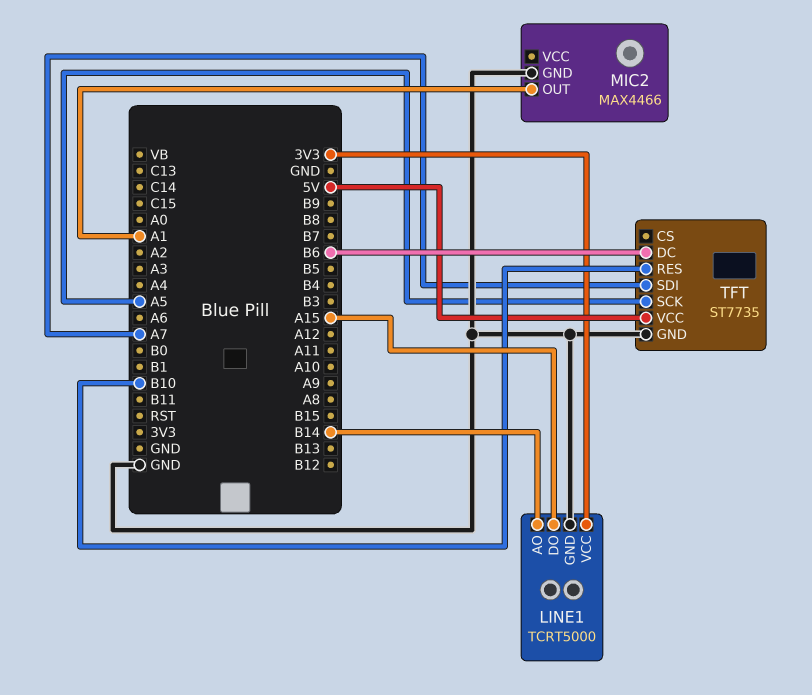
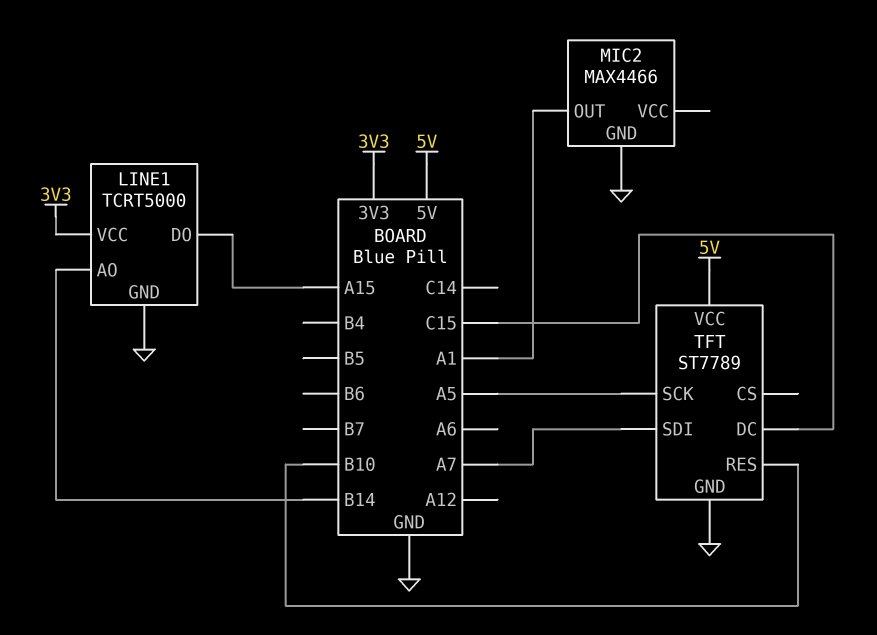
TFT: ST7735 -> ST7789
TFT pin DC: B6 -> C15

